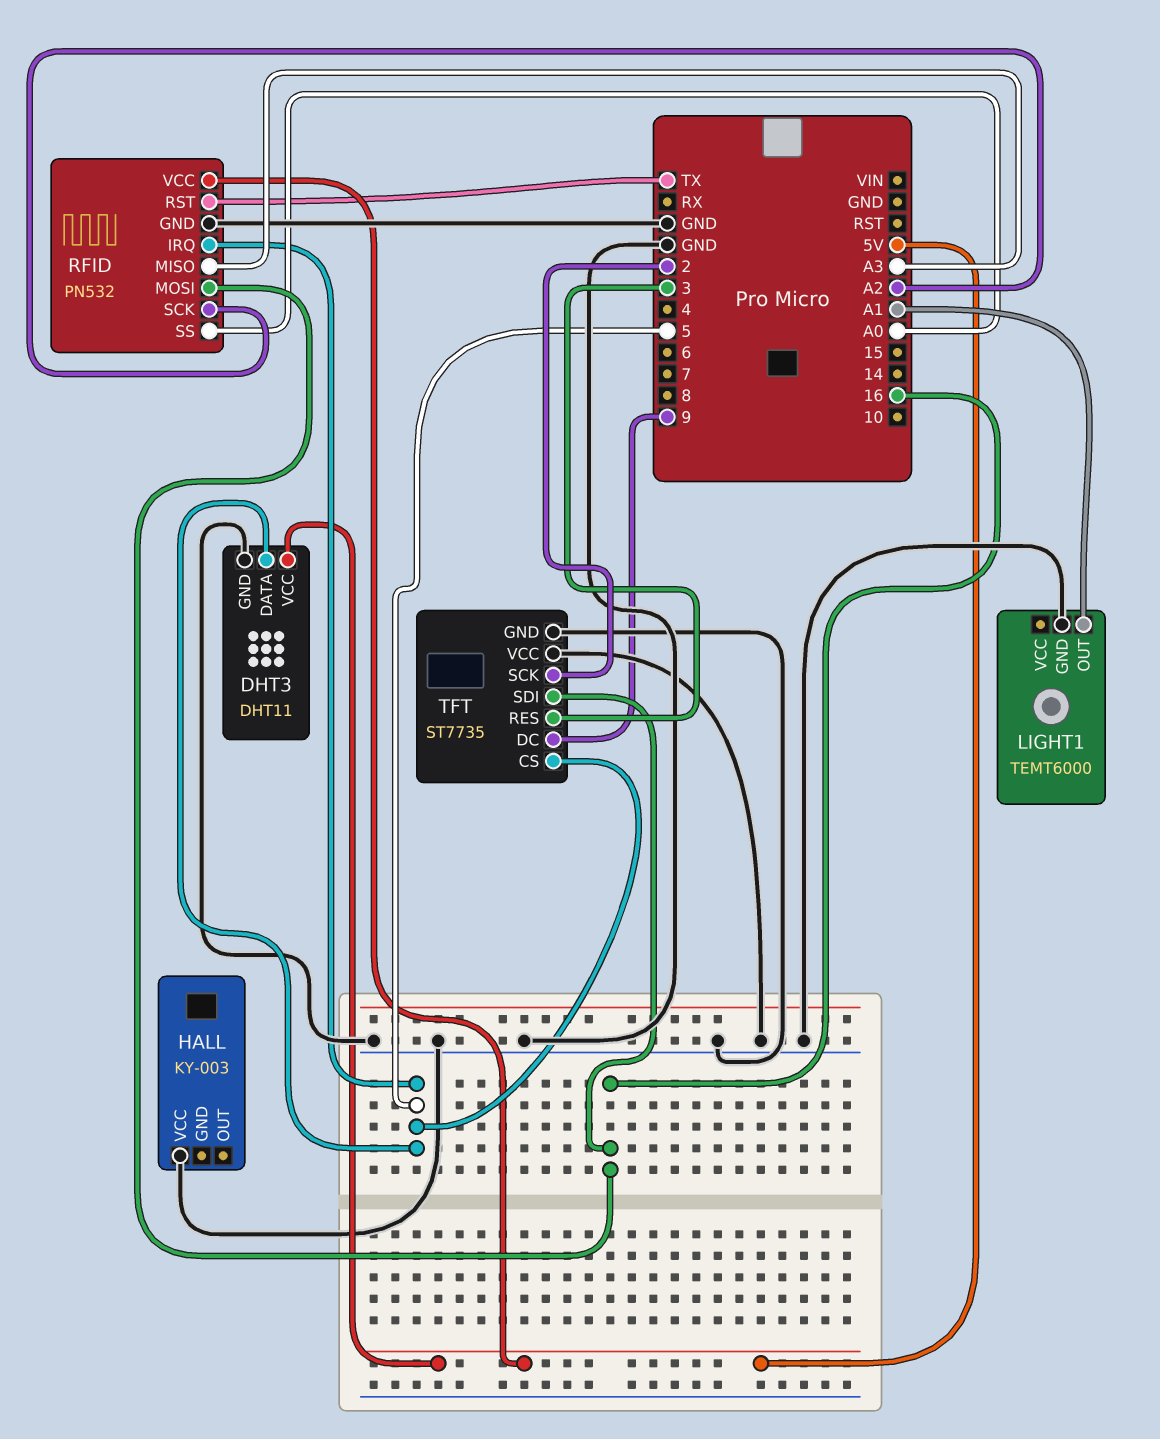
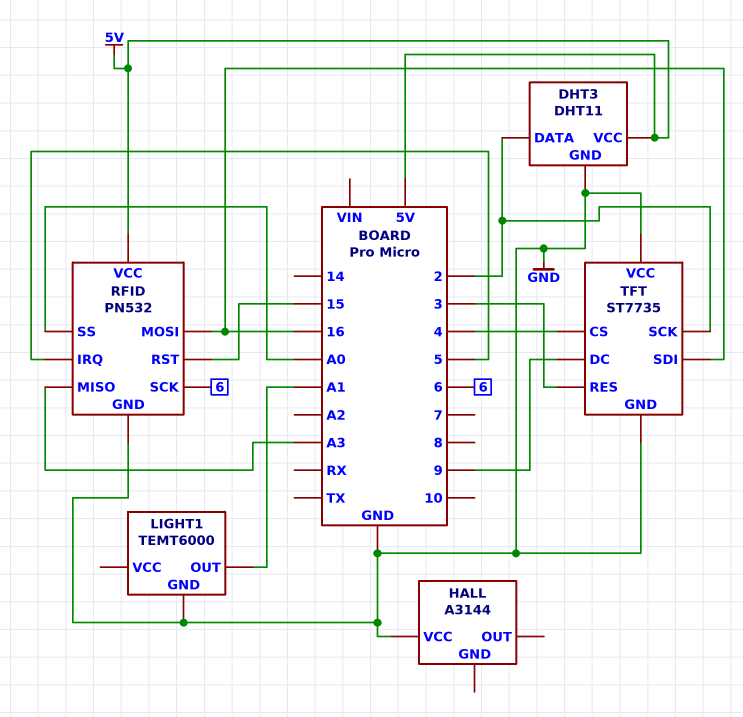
DHT3 pin DATA: 5 -> 2
HALL: KY-003 -> A3144
RFID pin RST: TX -> 15
RFID pin SCK: A2 -> 6
TFT pin CS: 5 -> 4

